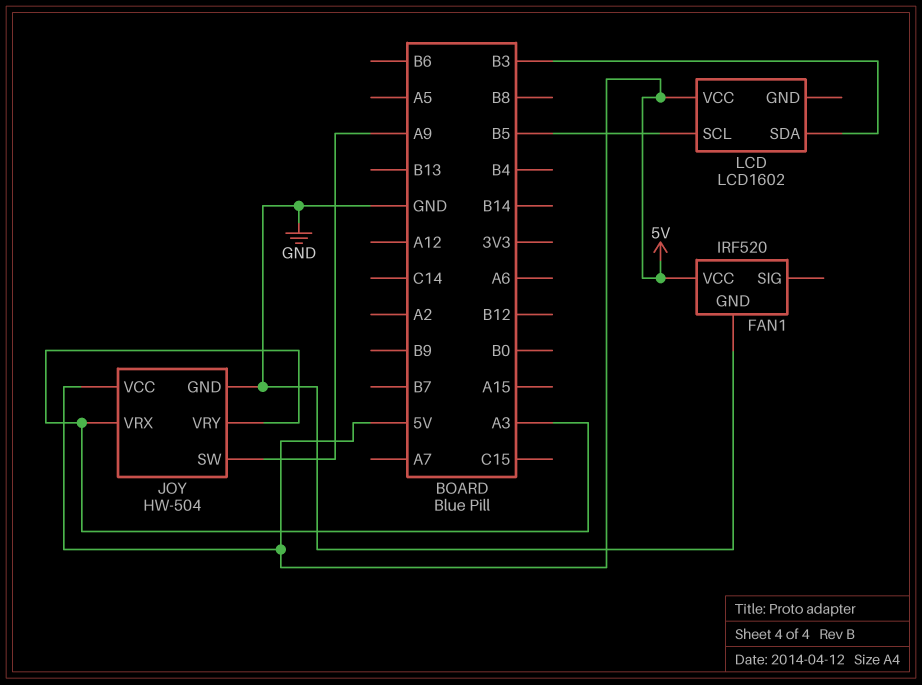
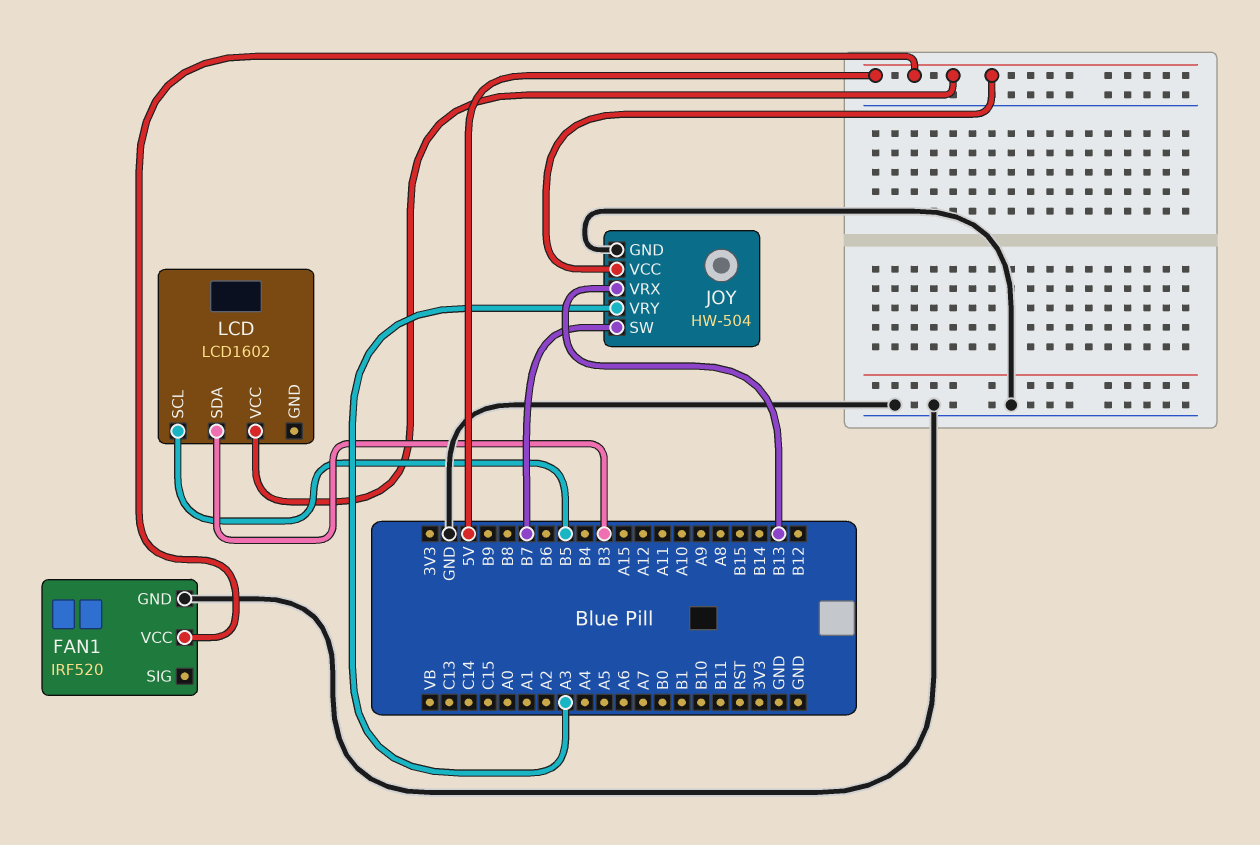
JOY pin SW: A9 -> B7
JOY pin VRX: A3 -> B13

